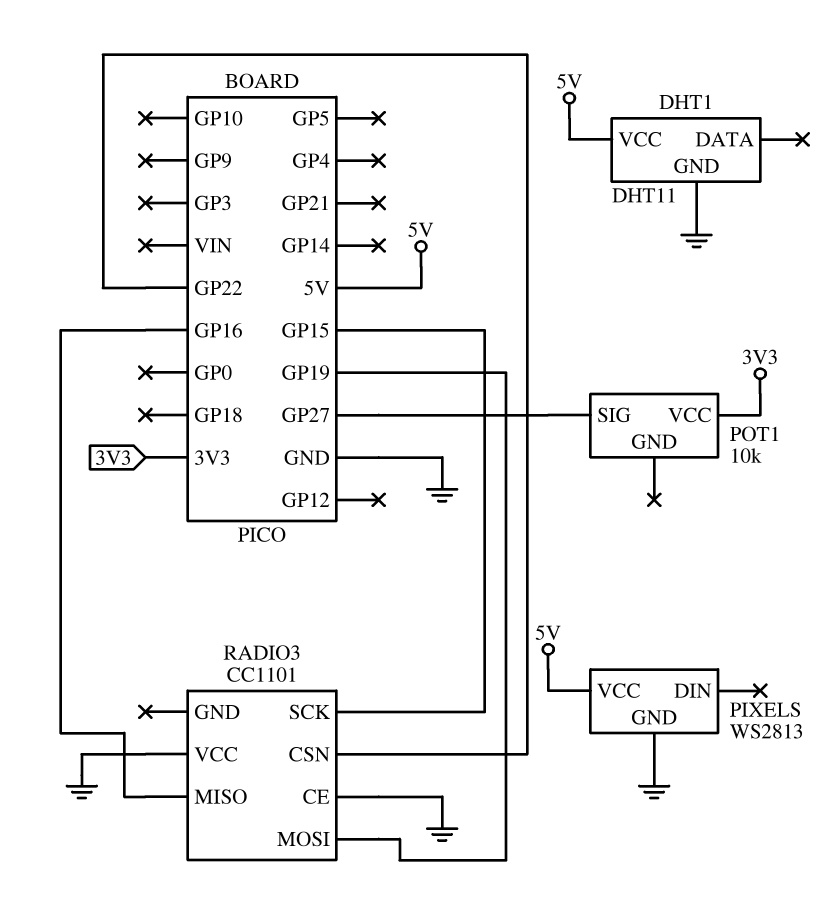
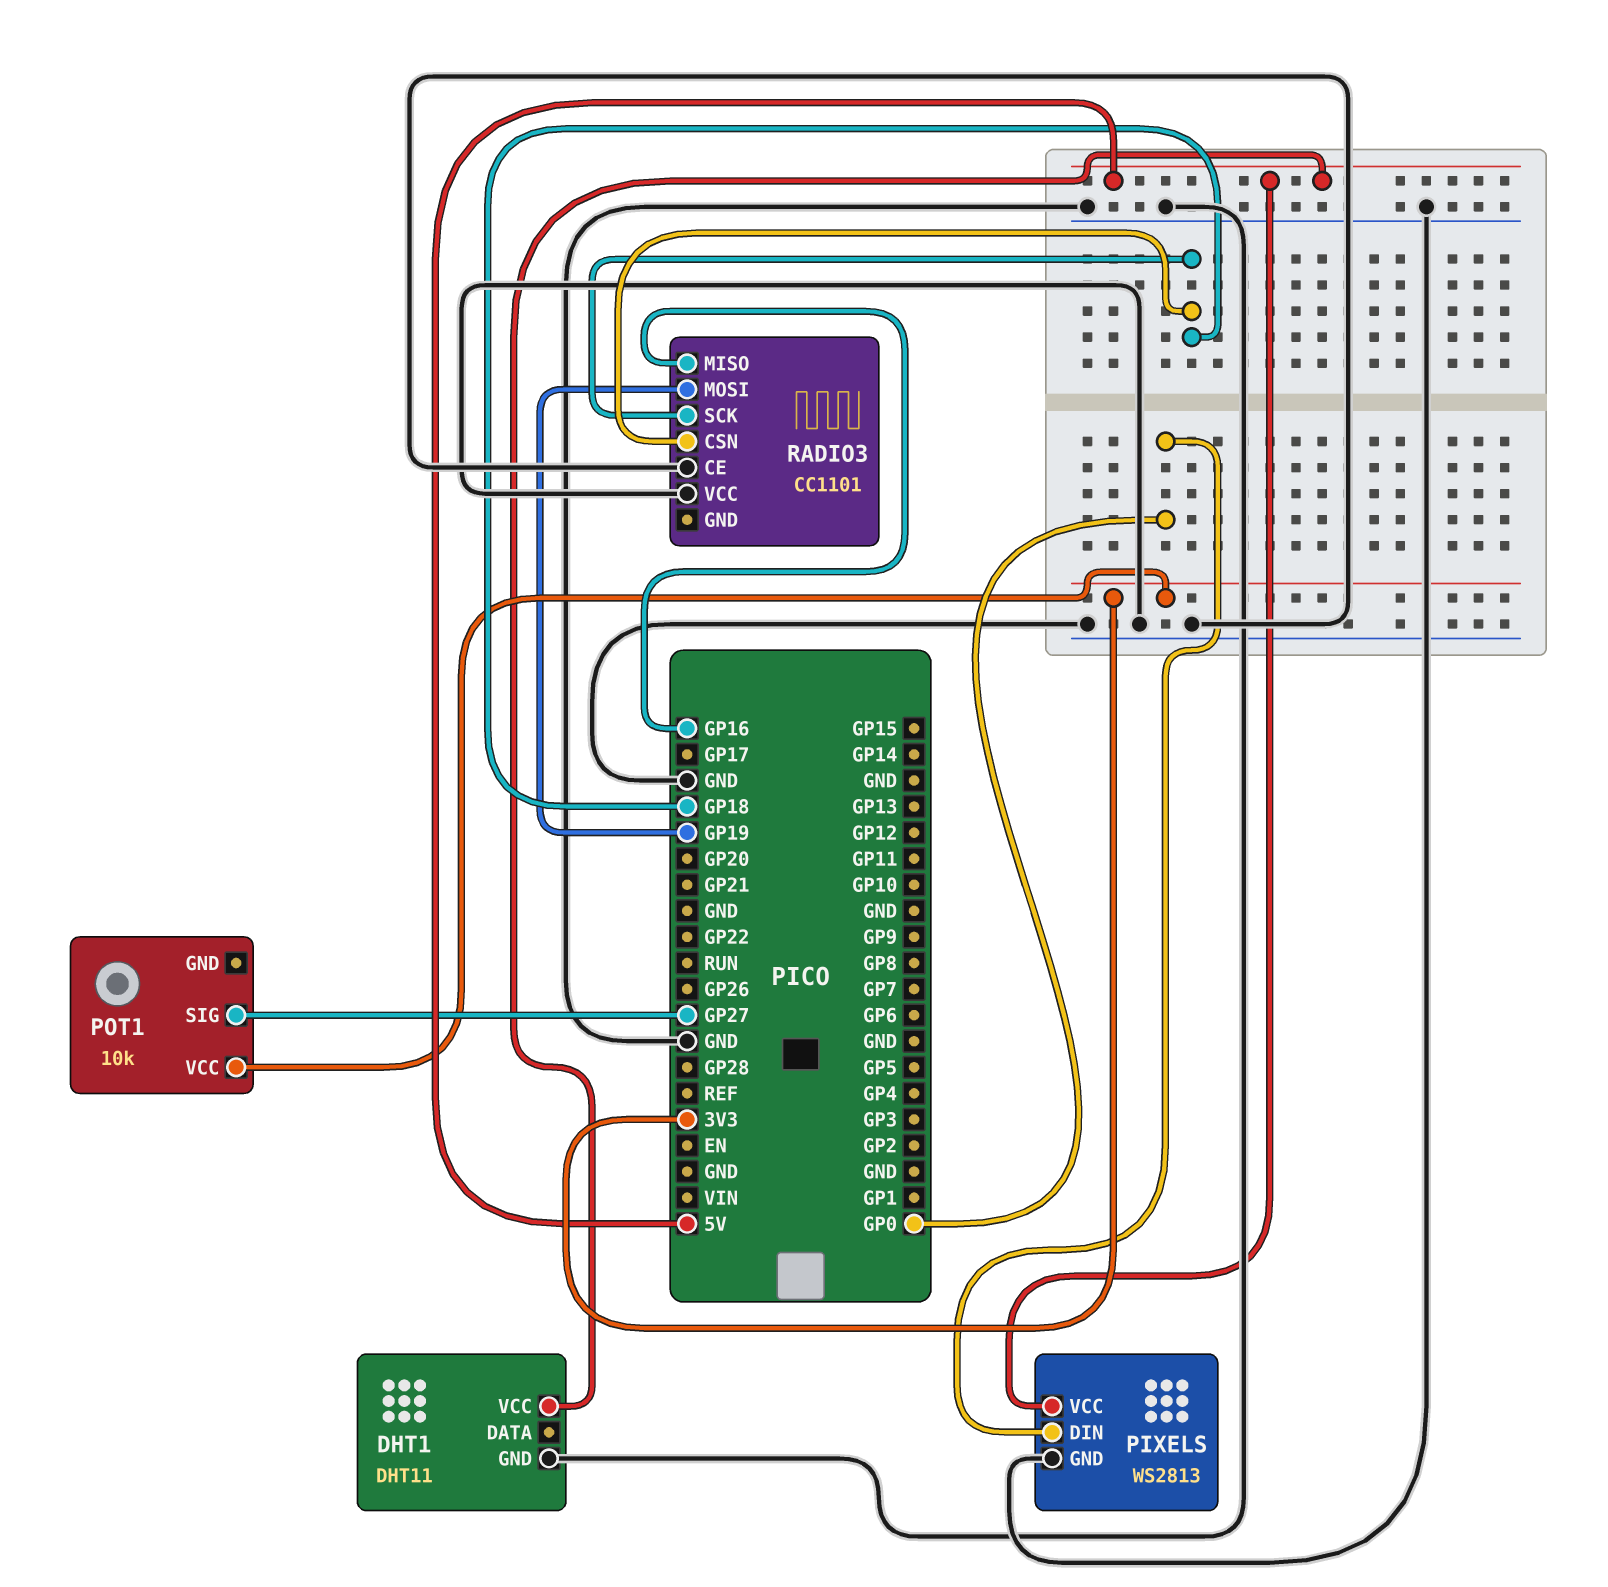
PIXELS pin DIN: none -> GP0
RADIO3 pin CSN: GP22 -> GP18
RADIO3 pin SCK: GP15 -> GP18

